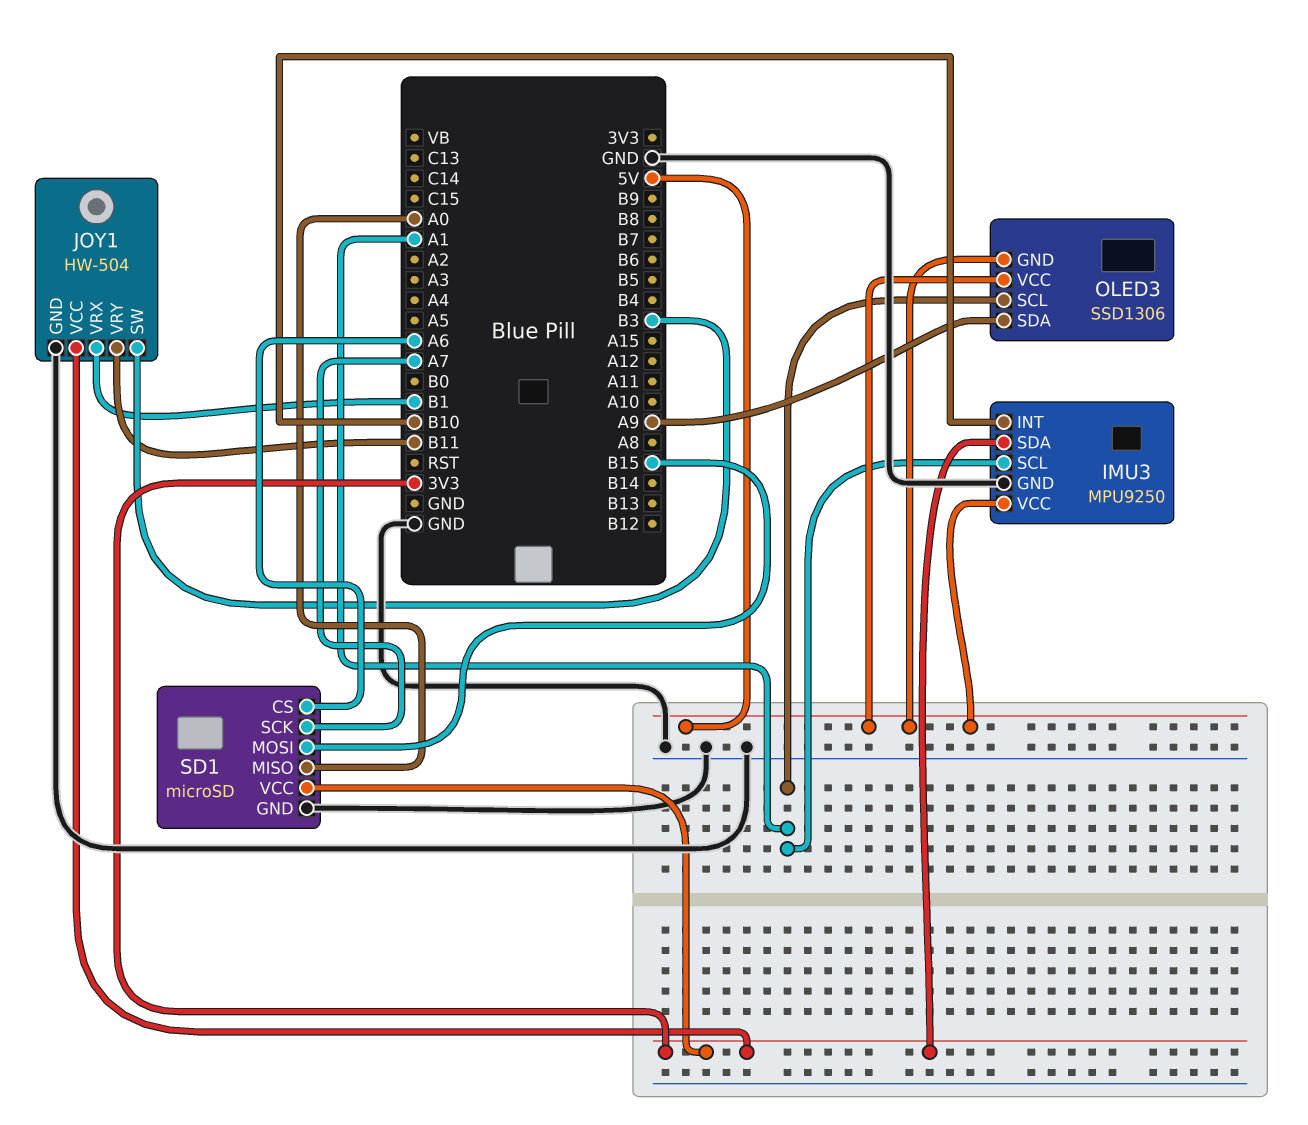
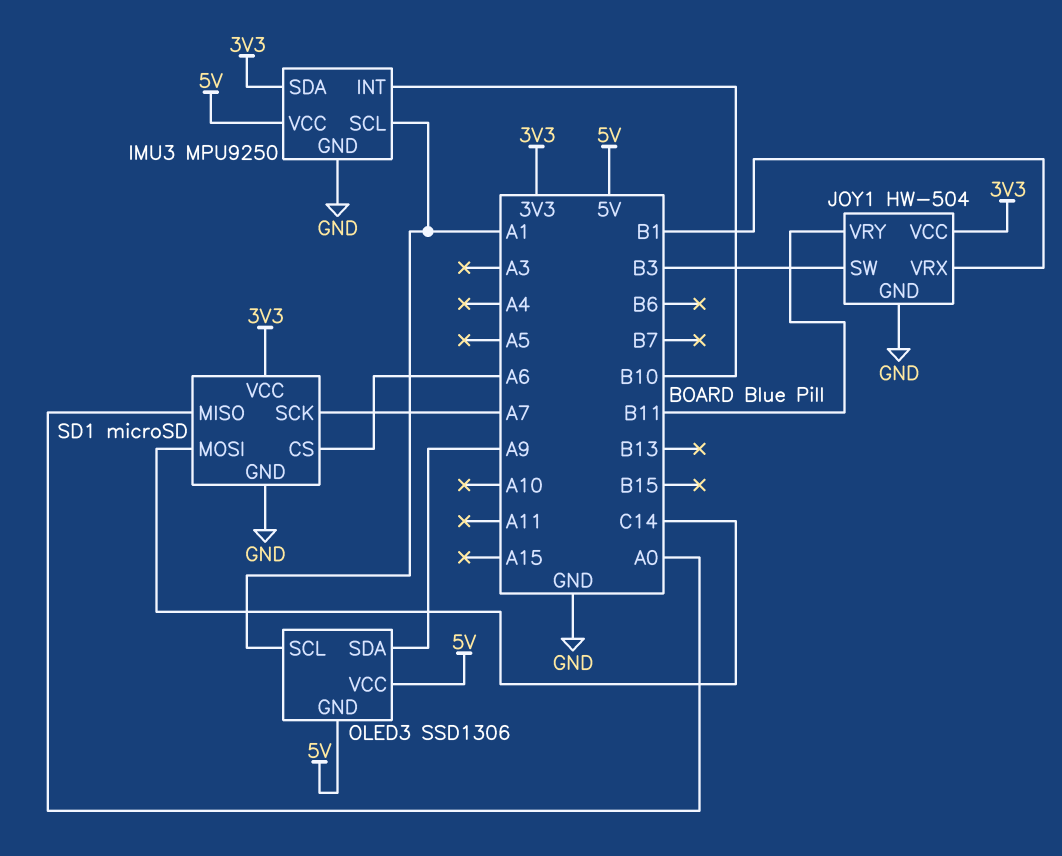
SD1 pin MOSI: B15 -> C14

